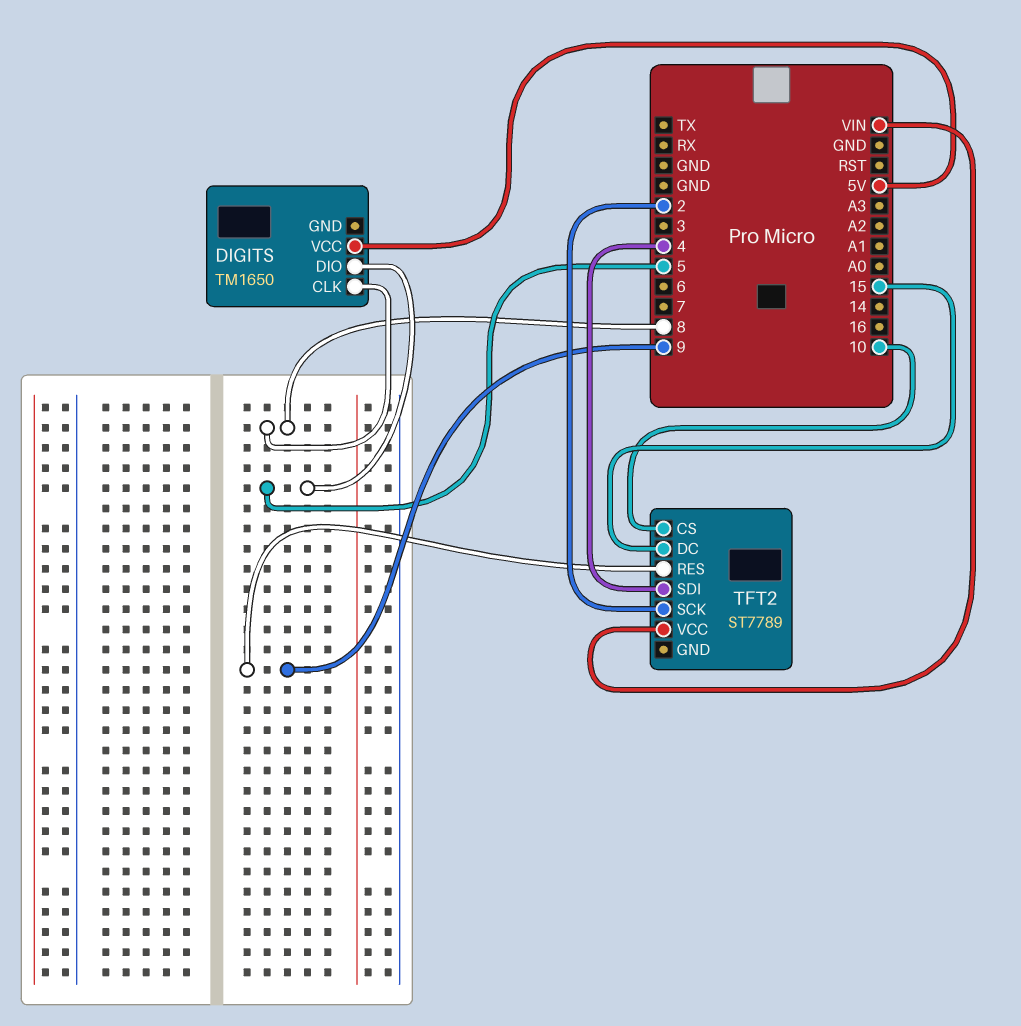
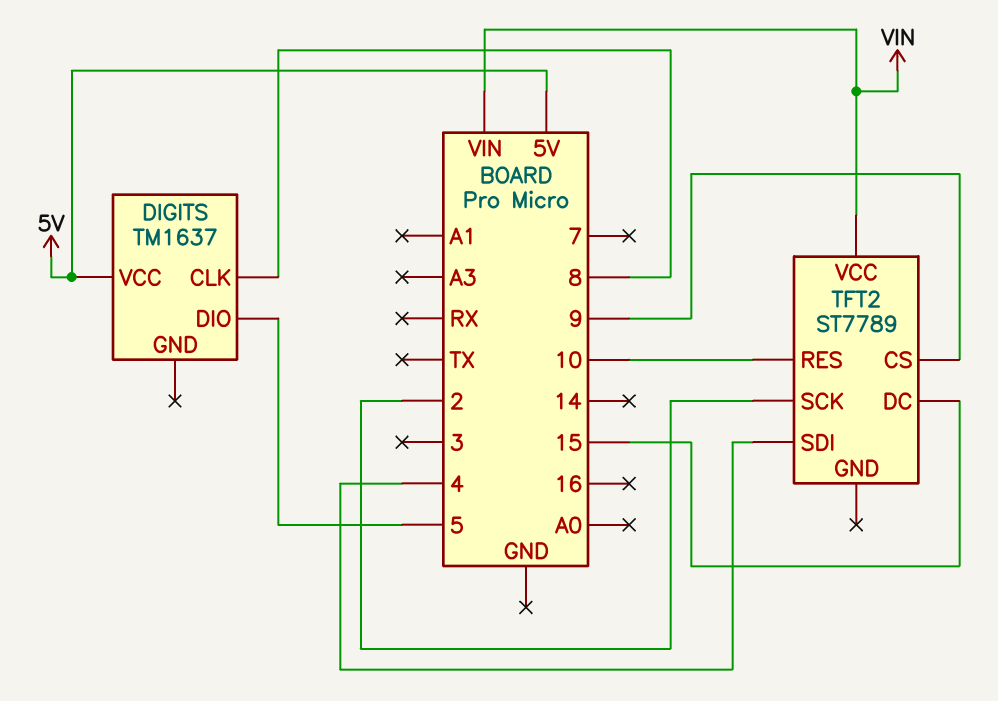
DIGITS: TM1650 -> TM1637
TFT2 pin CS: 10 -> 9
TFT2 pin RES: 9 -> 10

